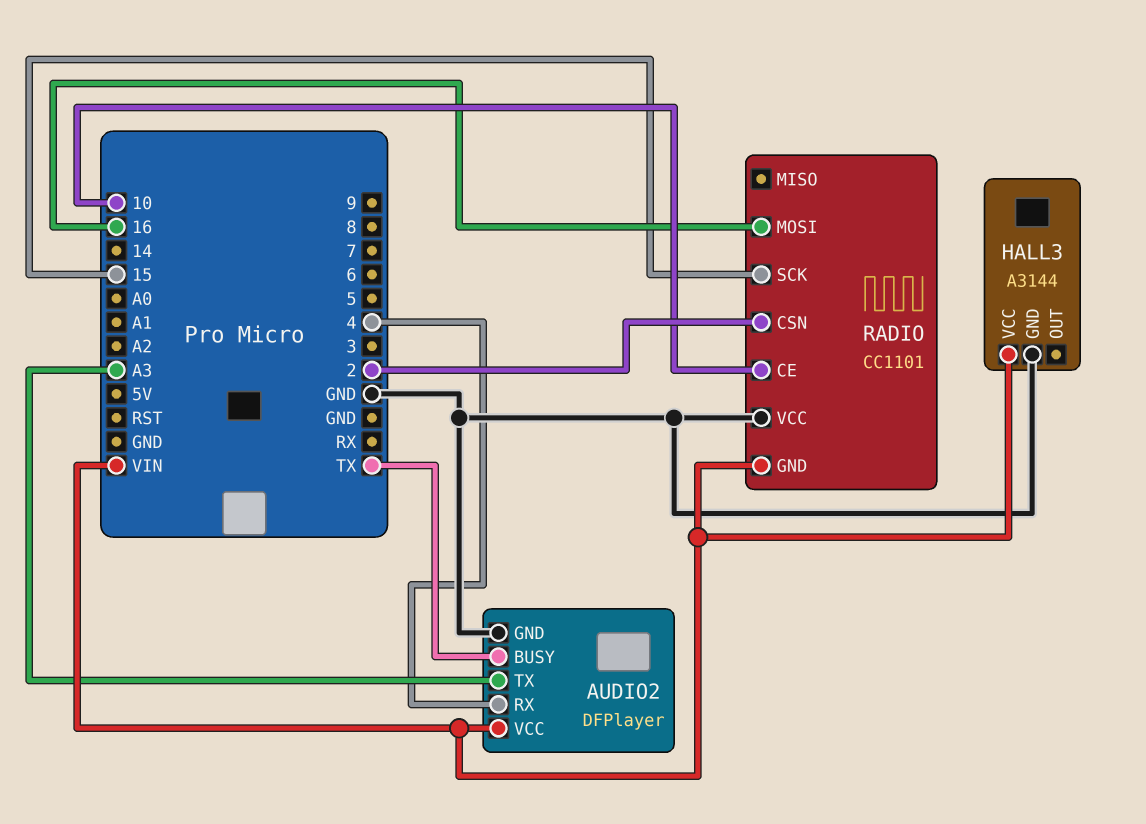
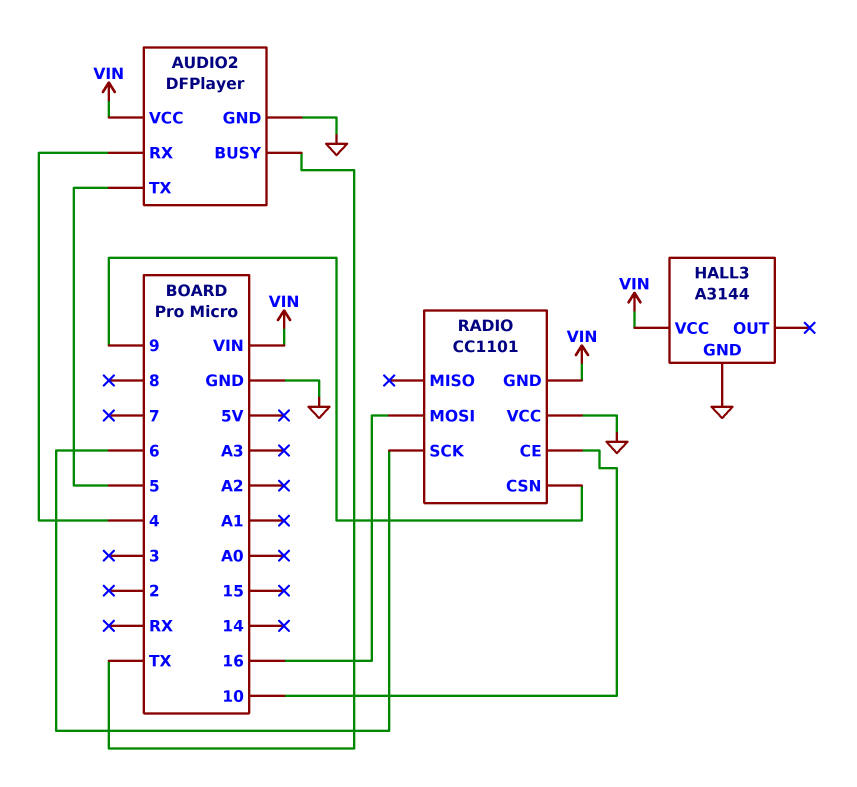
AUDIO2 pin TX: A3 -> 5
RADIO pin CSN: 2 -> 9
RADIO pin SCK: 15 -> 6

